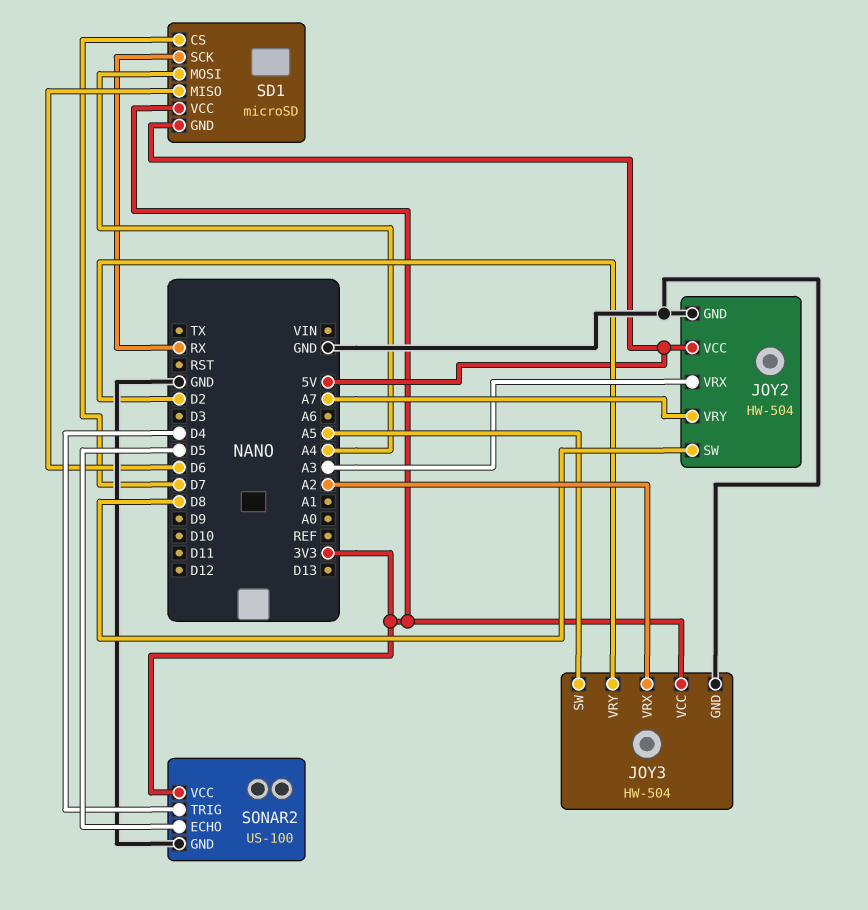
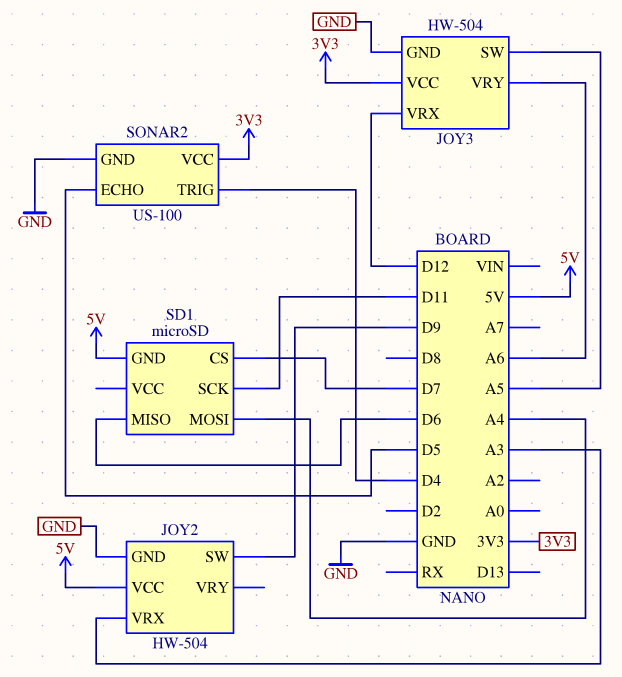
JOY2 pin SW: D8 -> D9
JOY2 pin VRY: A7 -> none
JOY3 pin VRX: A2 -> D12
JOY3 pin VRY: D2 -> A6
SD1 pin SCK: RX -> D11
SD1 pin VCC: 3V3 -> none

